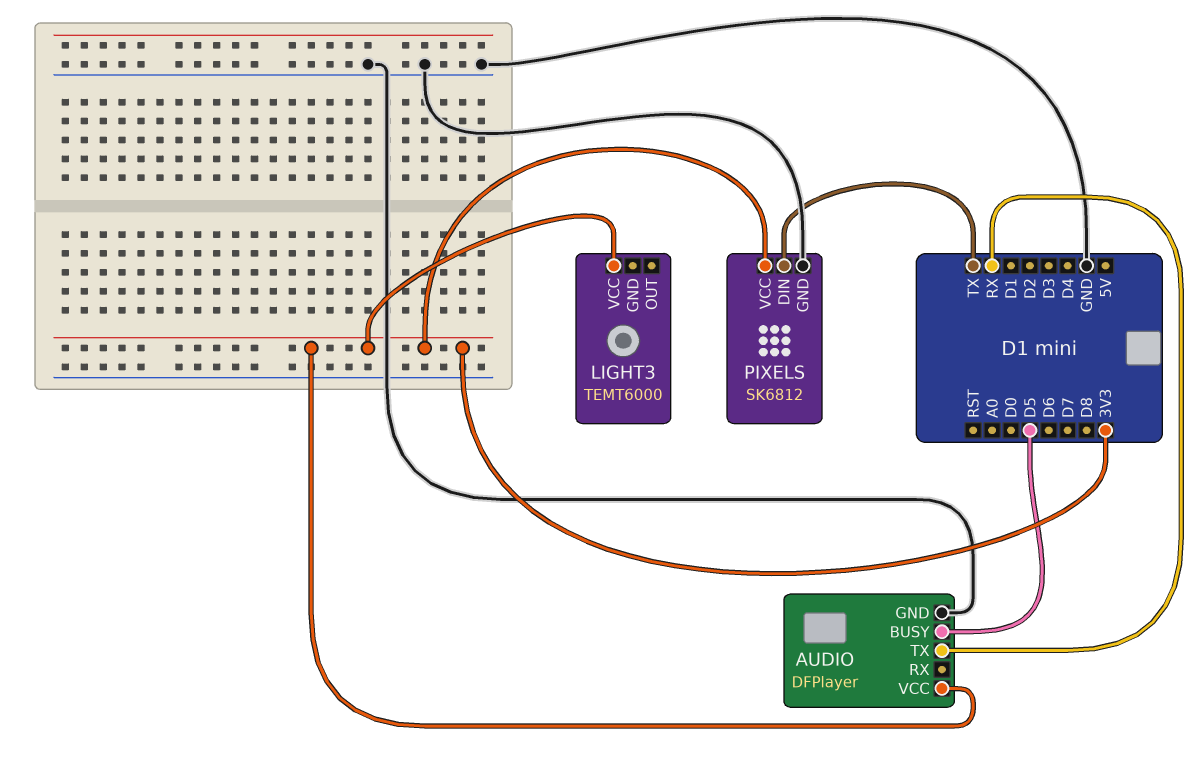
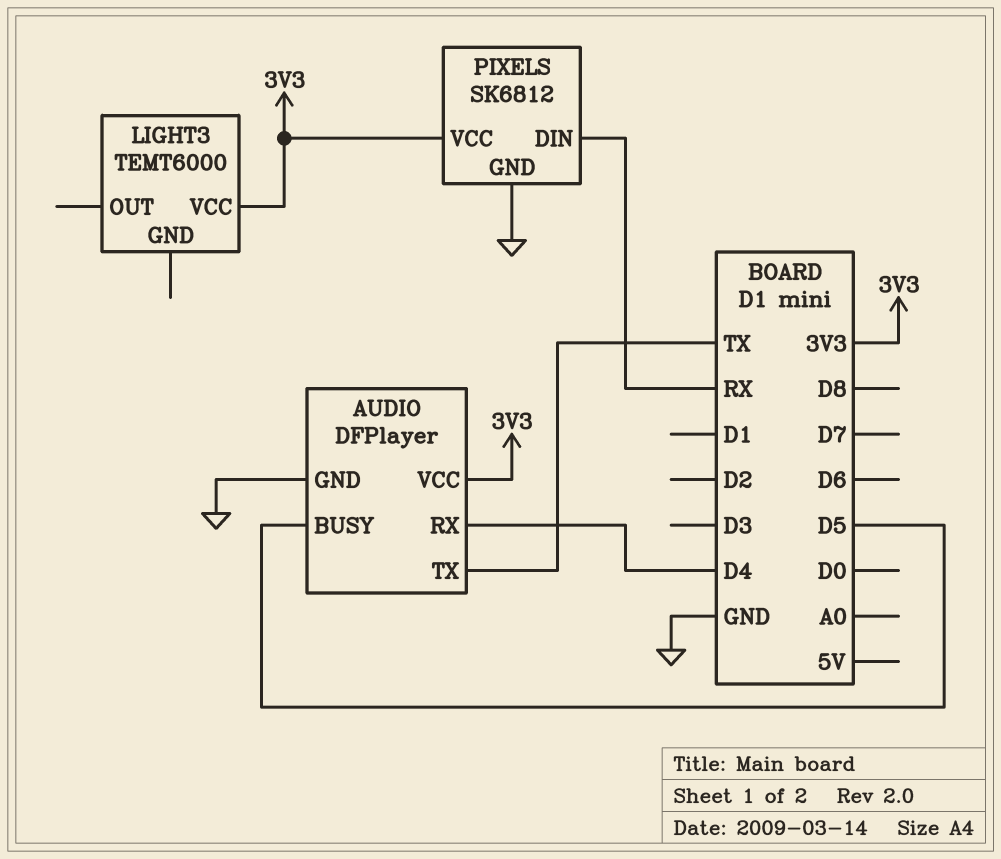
AUDIO pin RX: none -> D4
AUDIO pin TX: RX -> TX
PIXELS pin DIN: TX -> RX

